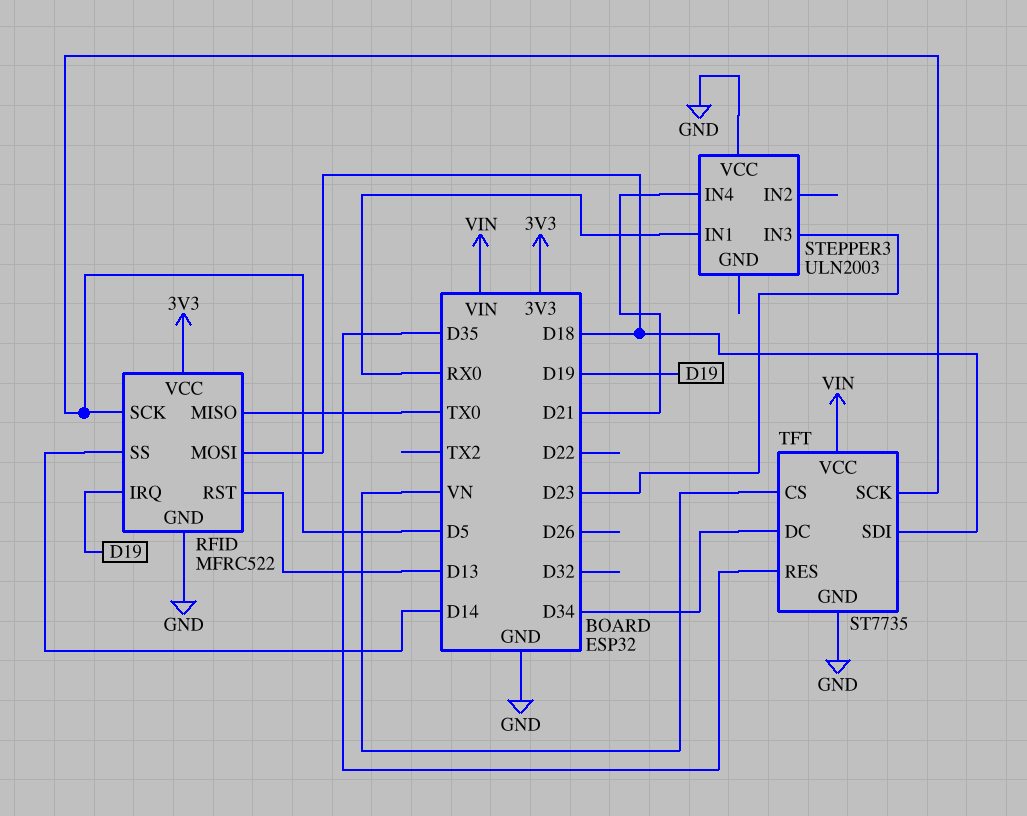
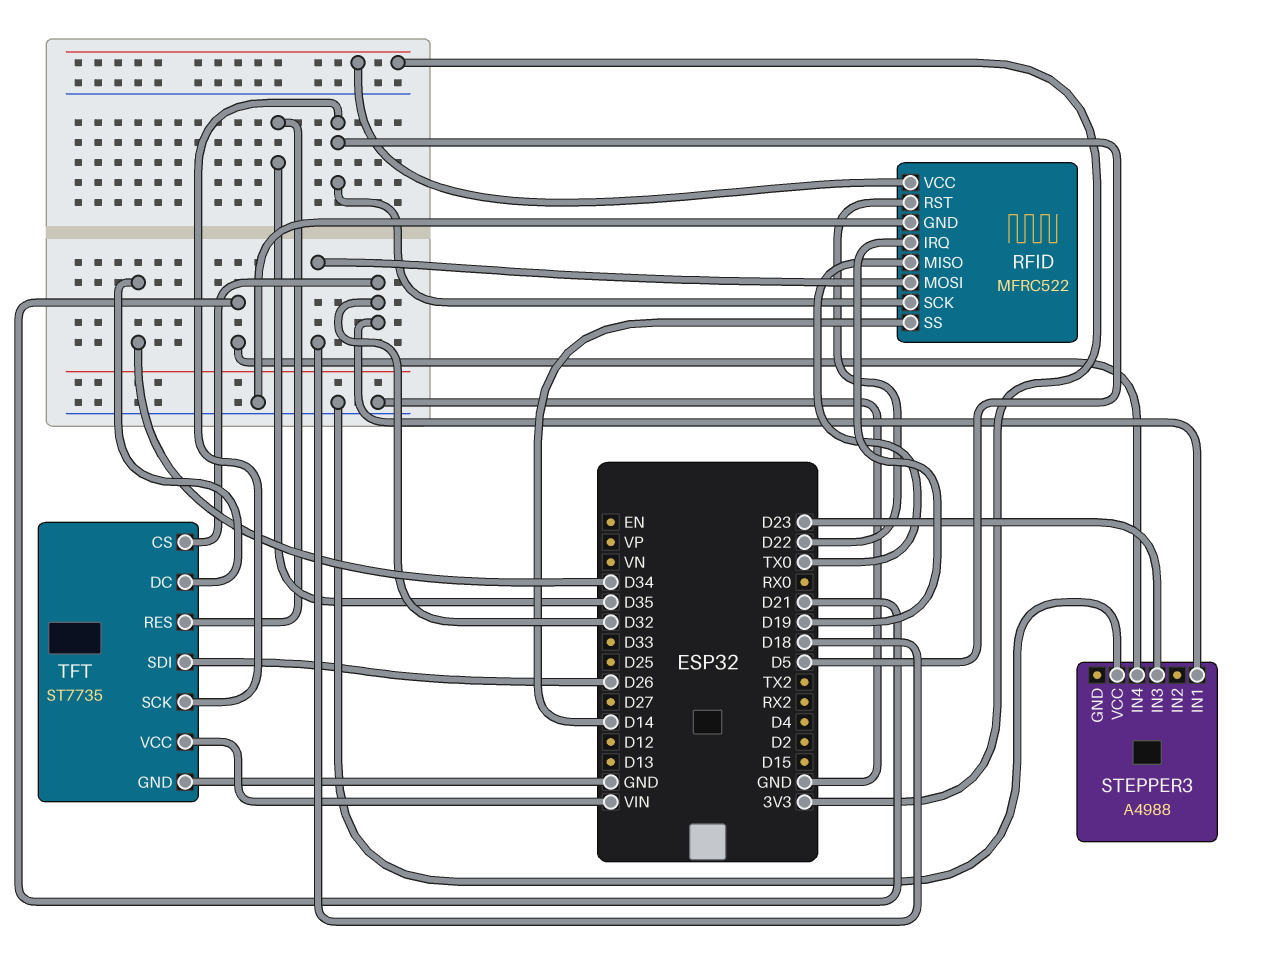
RFID pin RST: D13 -> D22
STEPPER3: ULN2003 -> A4988
STEPPER3 pin IN1: RX0 -> D32
TFT pin CS: VN -> D32
TFT pin SDI: D18 -> D26

